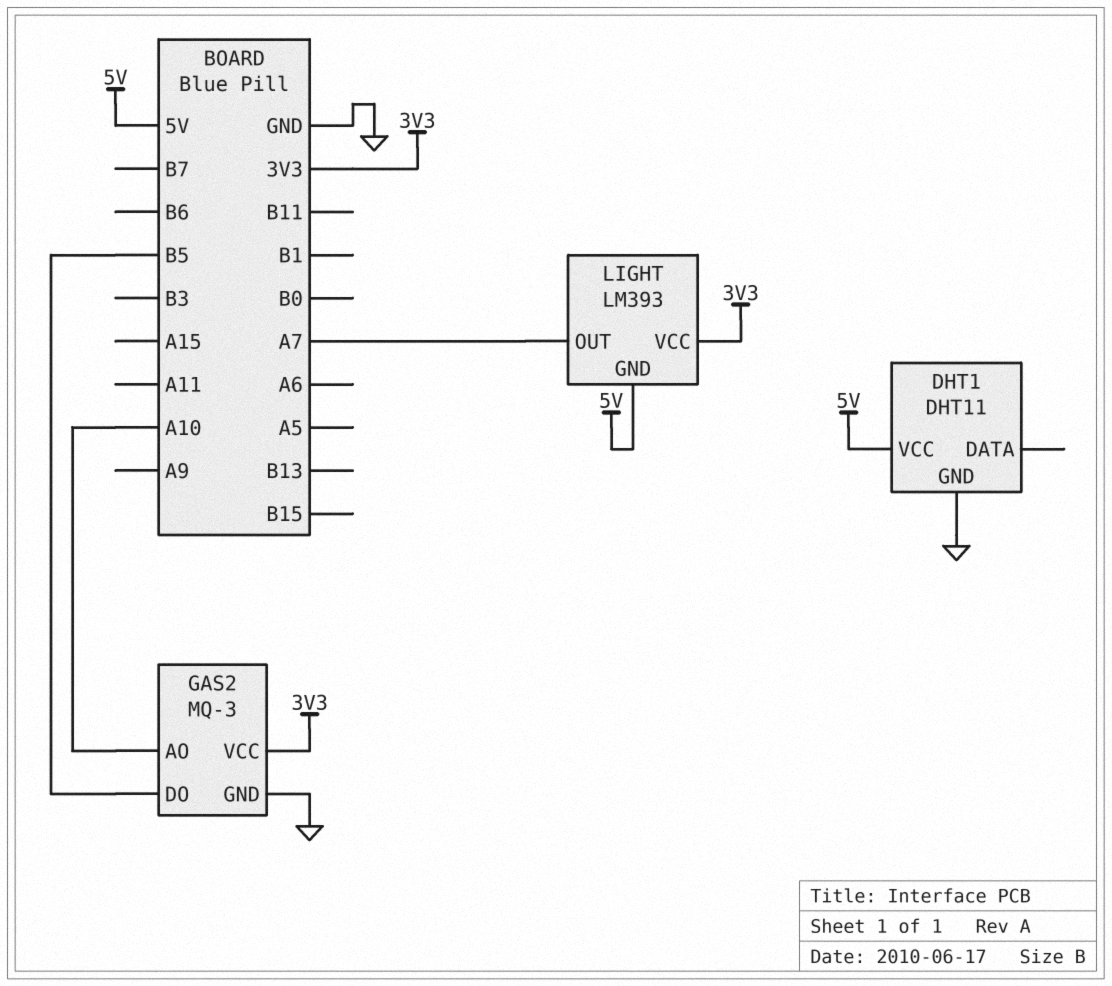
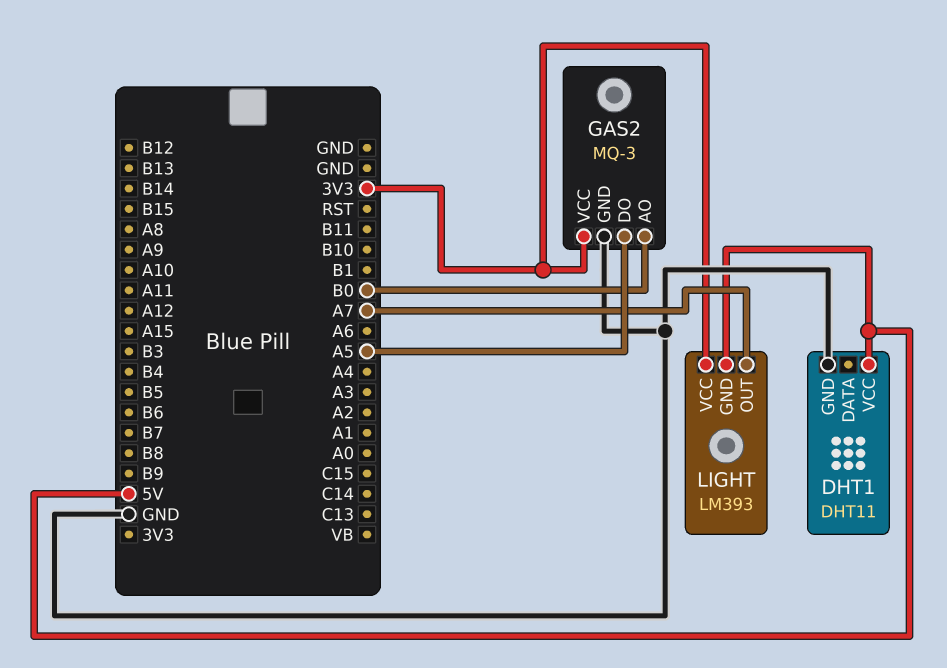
GAS2 pin AO: A10 -> B0
GAS2 pin DO: B5 -> A5

